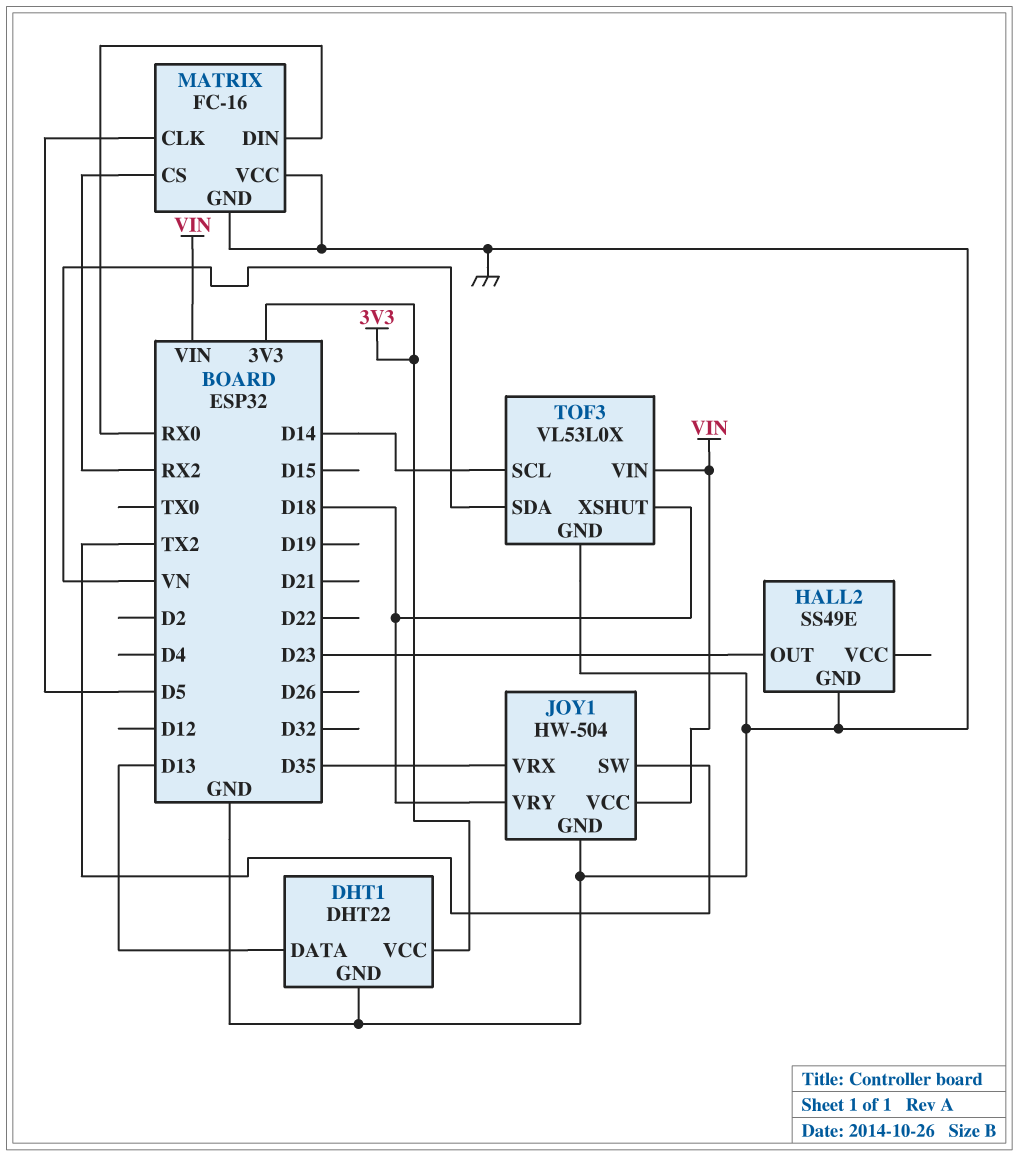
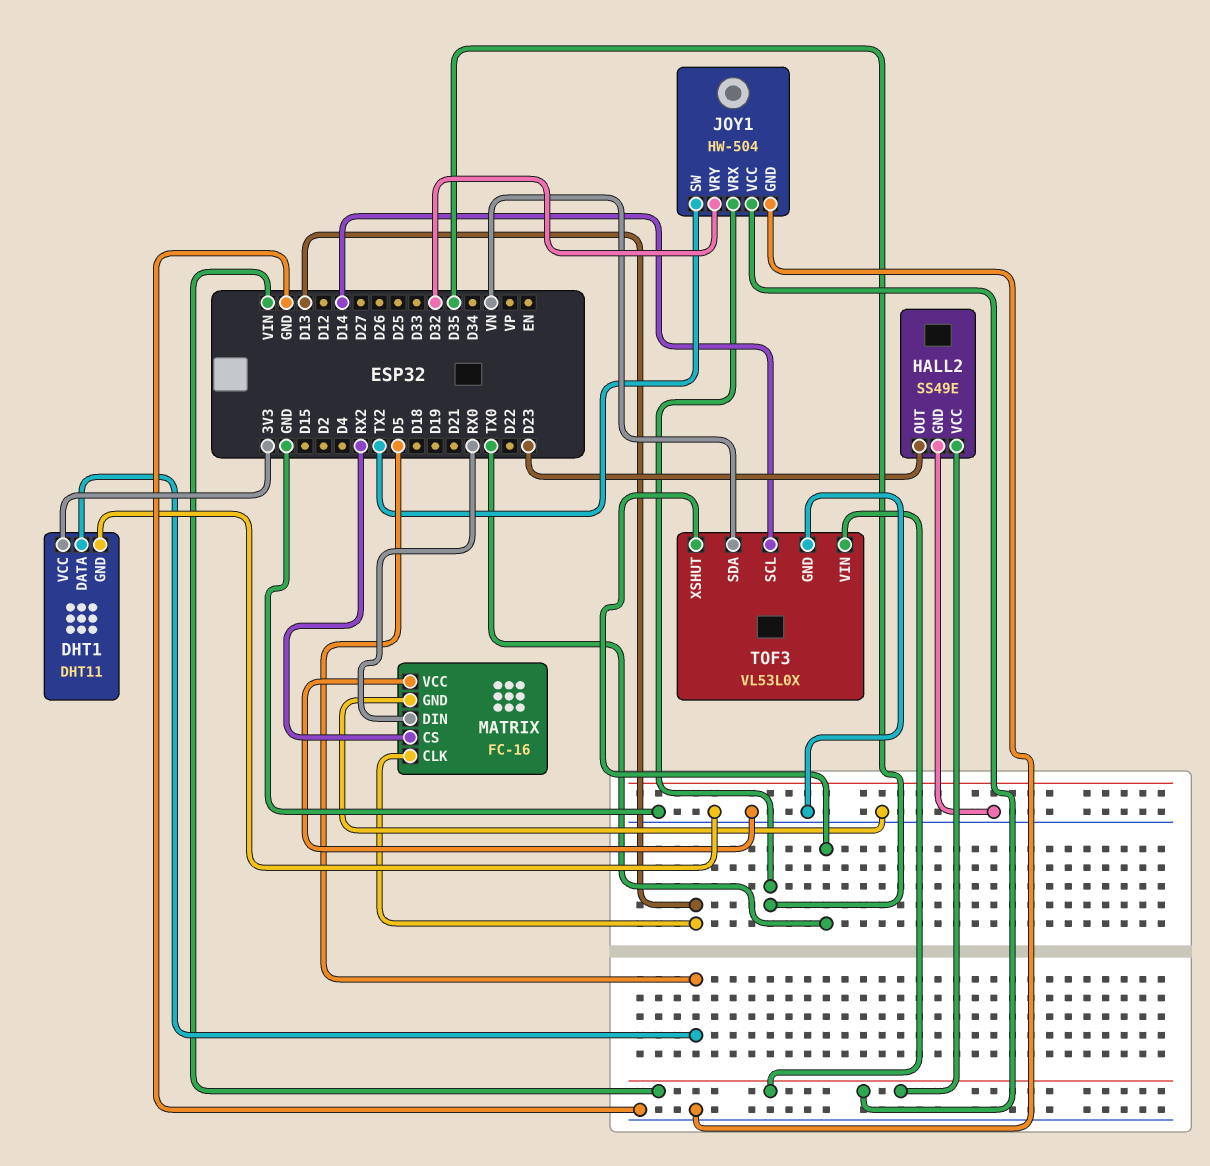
DHT1: DHT22 -> DHT11
DHT1 pin DATA: D13 -> D5
HALL2 pin VCC: none -> VIN
JOY1 pin VRY: D18 -> D32
MATRIX pin CLK: D5 -> D13
TOF3 pin XSHUT: D18 -> TX0

